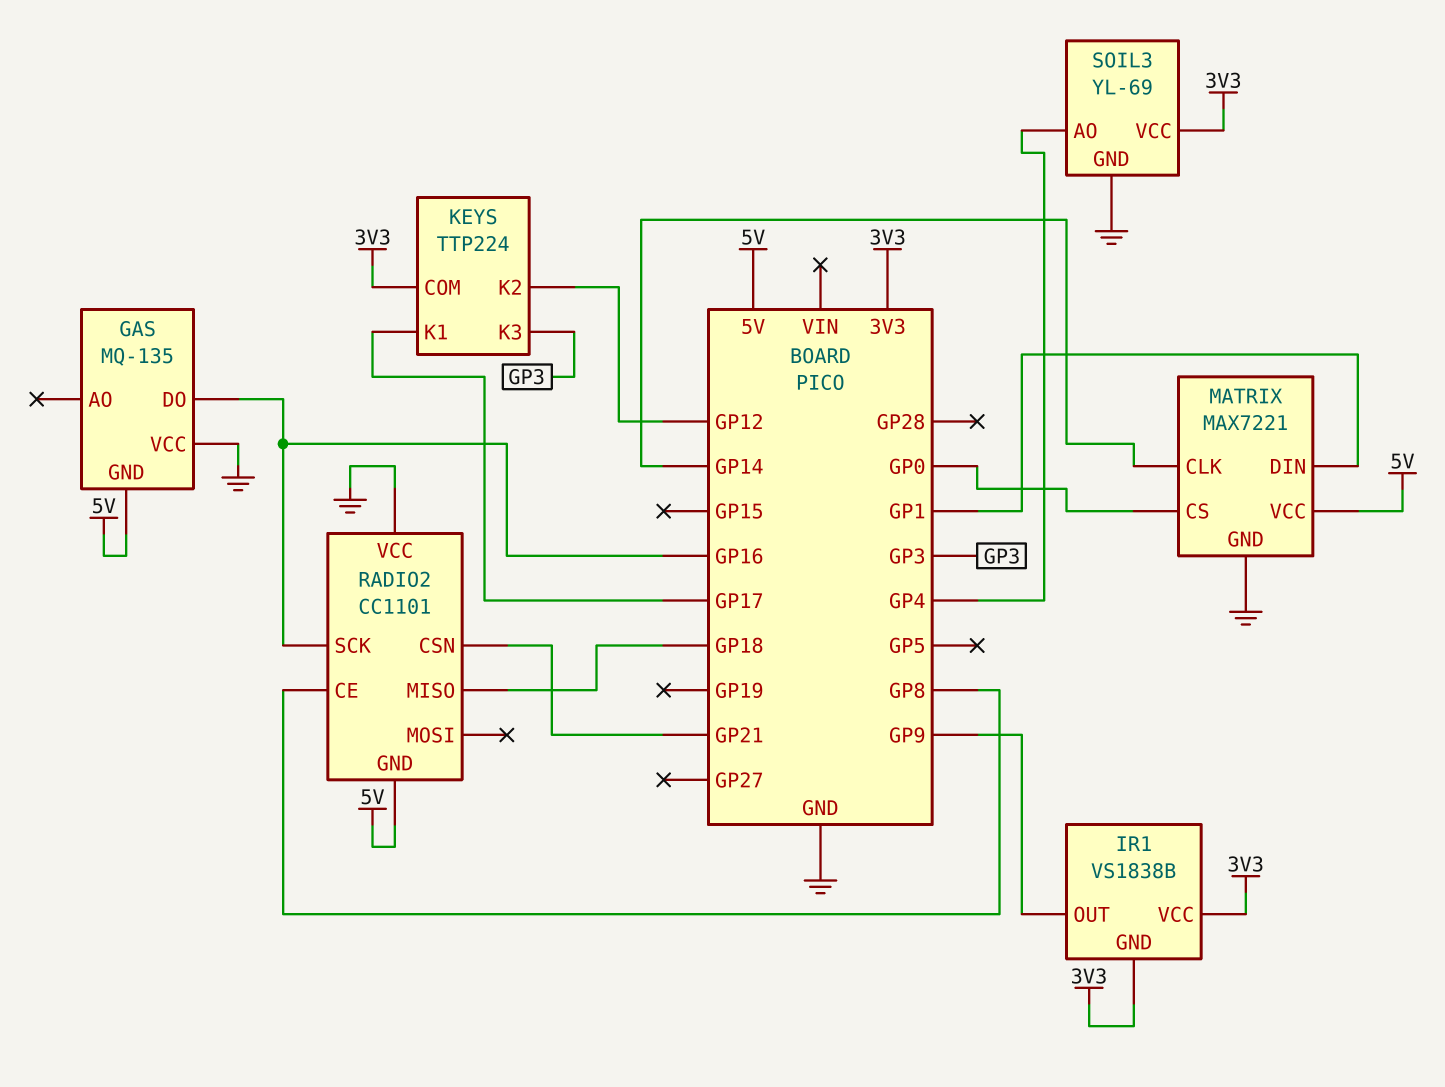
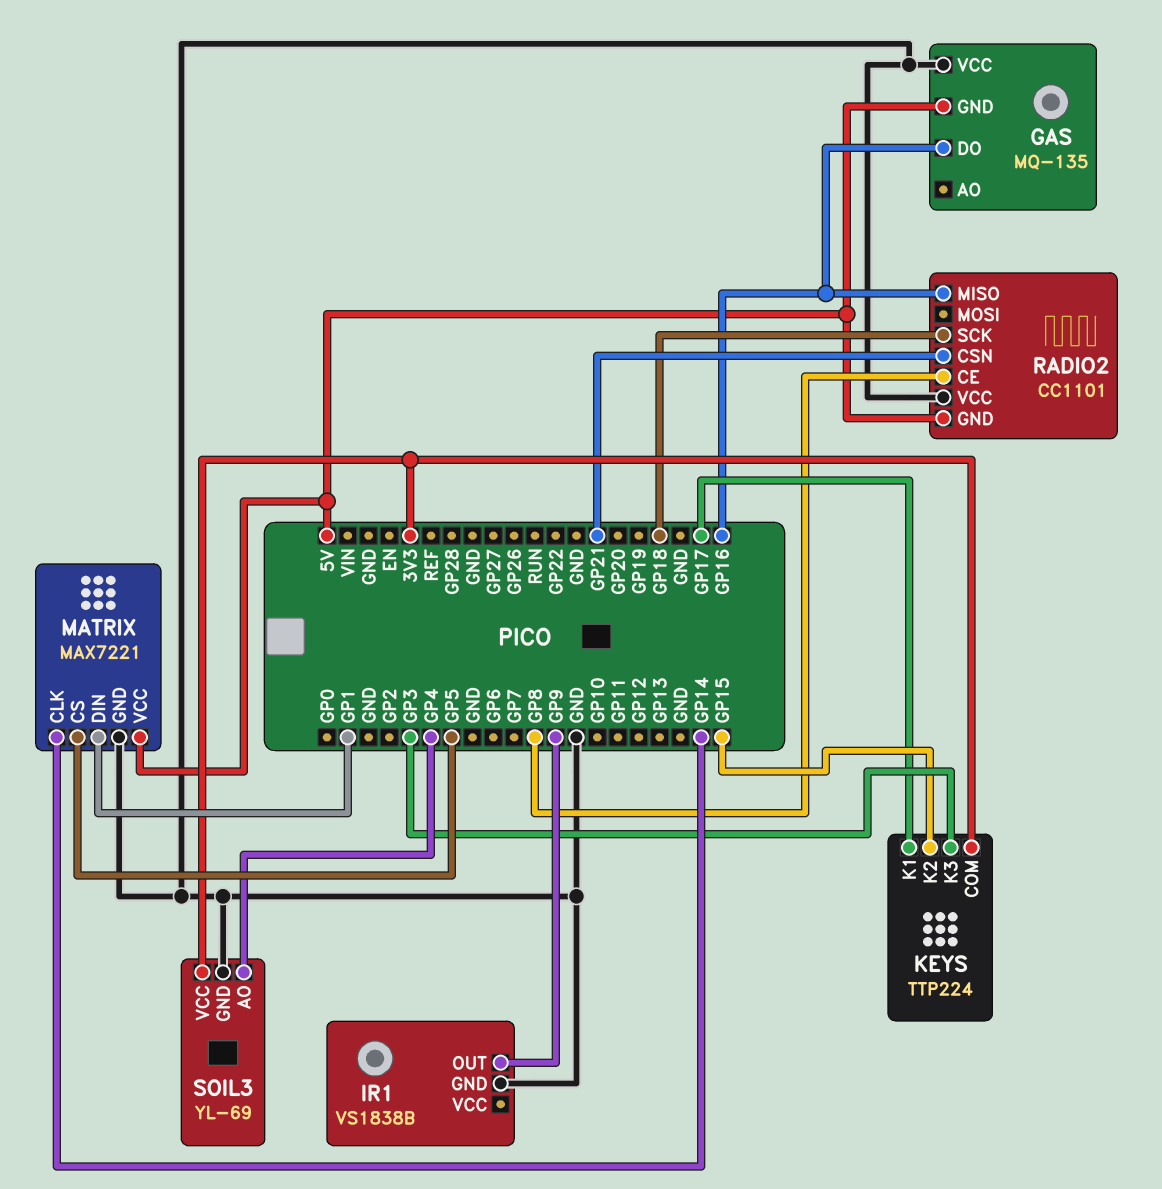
IR1 pin GND: 3V3 -> GND
IR1 pin VCC: 3V3 -> none
KEYS pin K2: GP12 -> GP15
MATRIX pin CS: GP0 -> GP5
RADIO2 pin MISO: GP18 -> GP16
RADIO2 pin SCK: GP16 -> GP18

